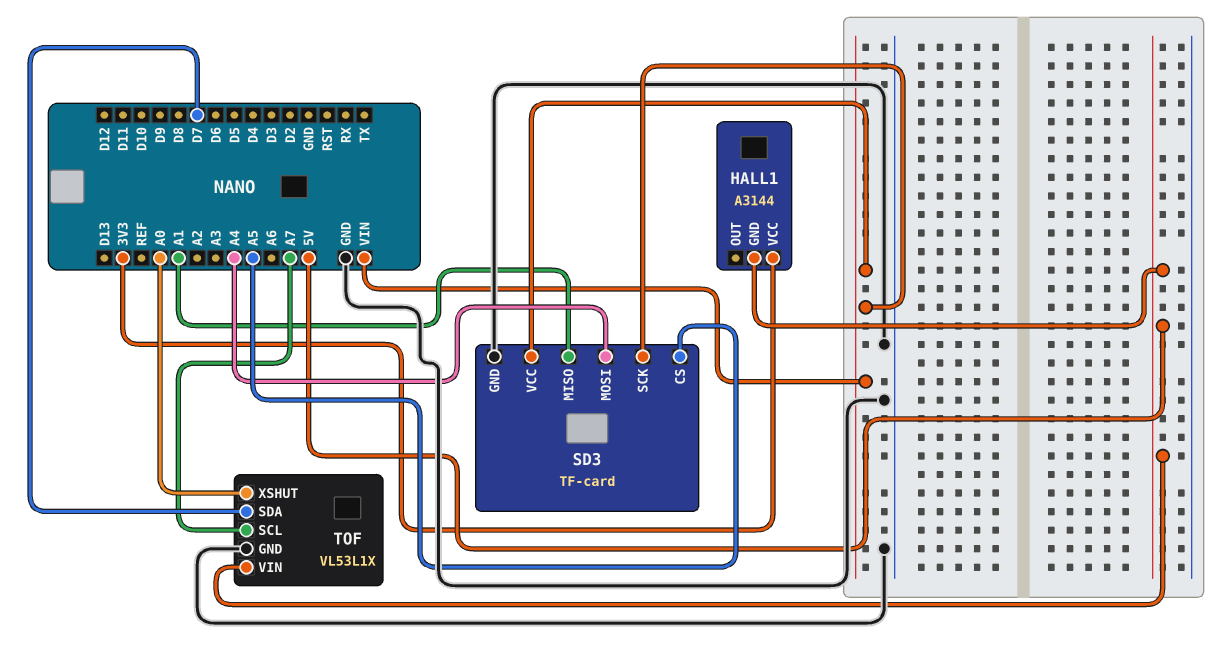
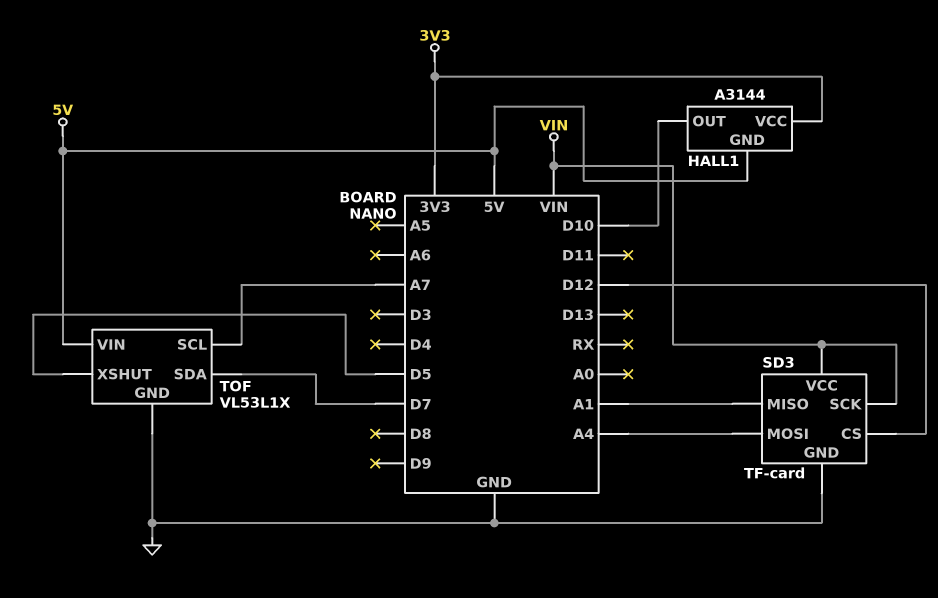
HALL1 pin OUT: none -> D10
SD3 pin CS: A5 -> D12
TOF pin XSHUT: A0 -> D5

